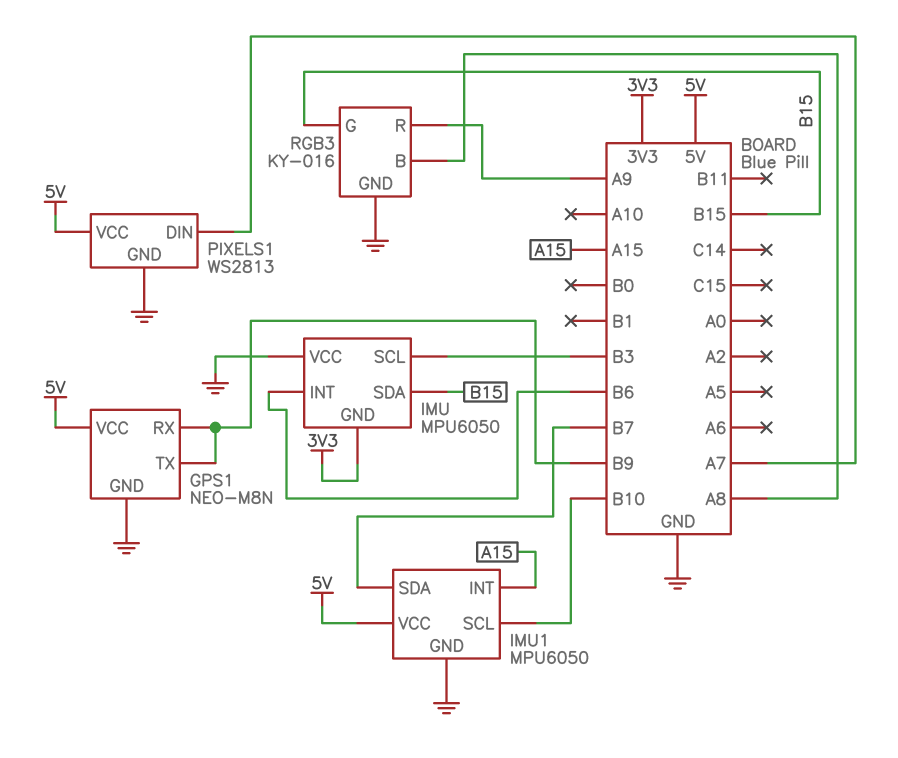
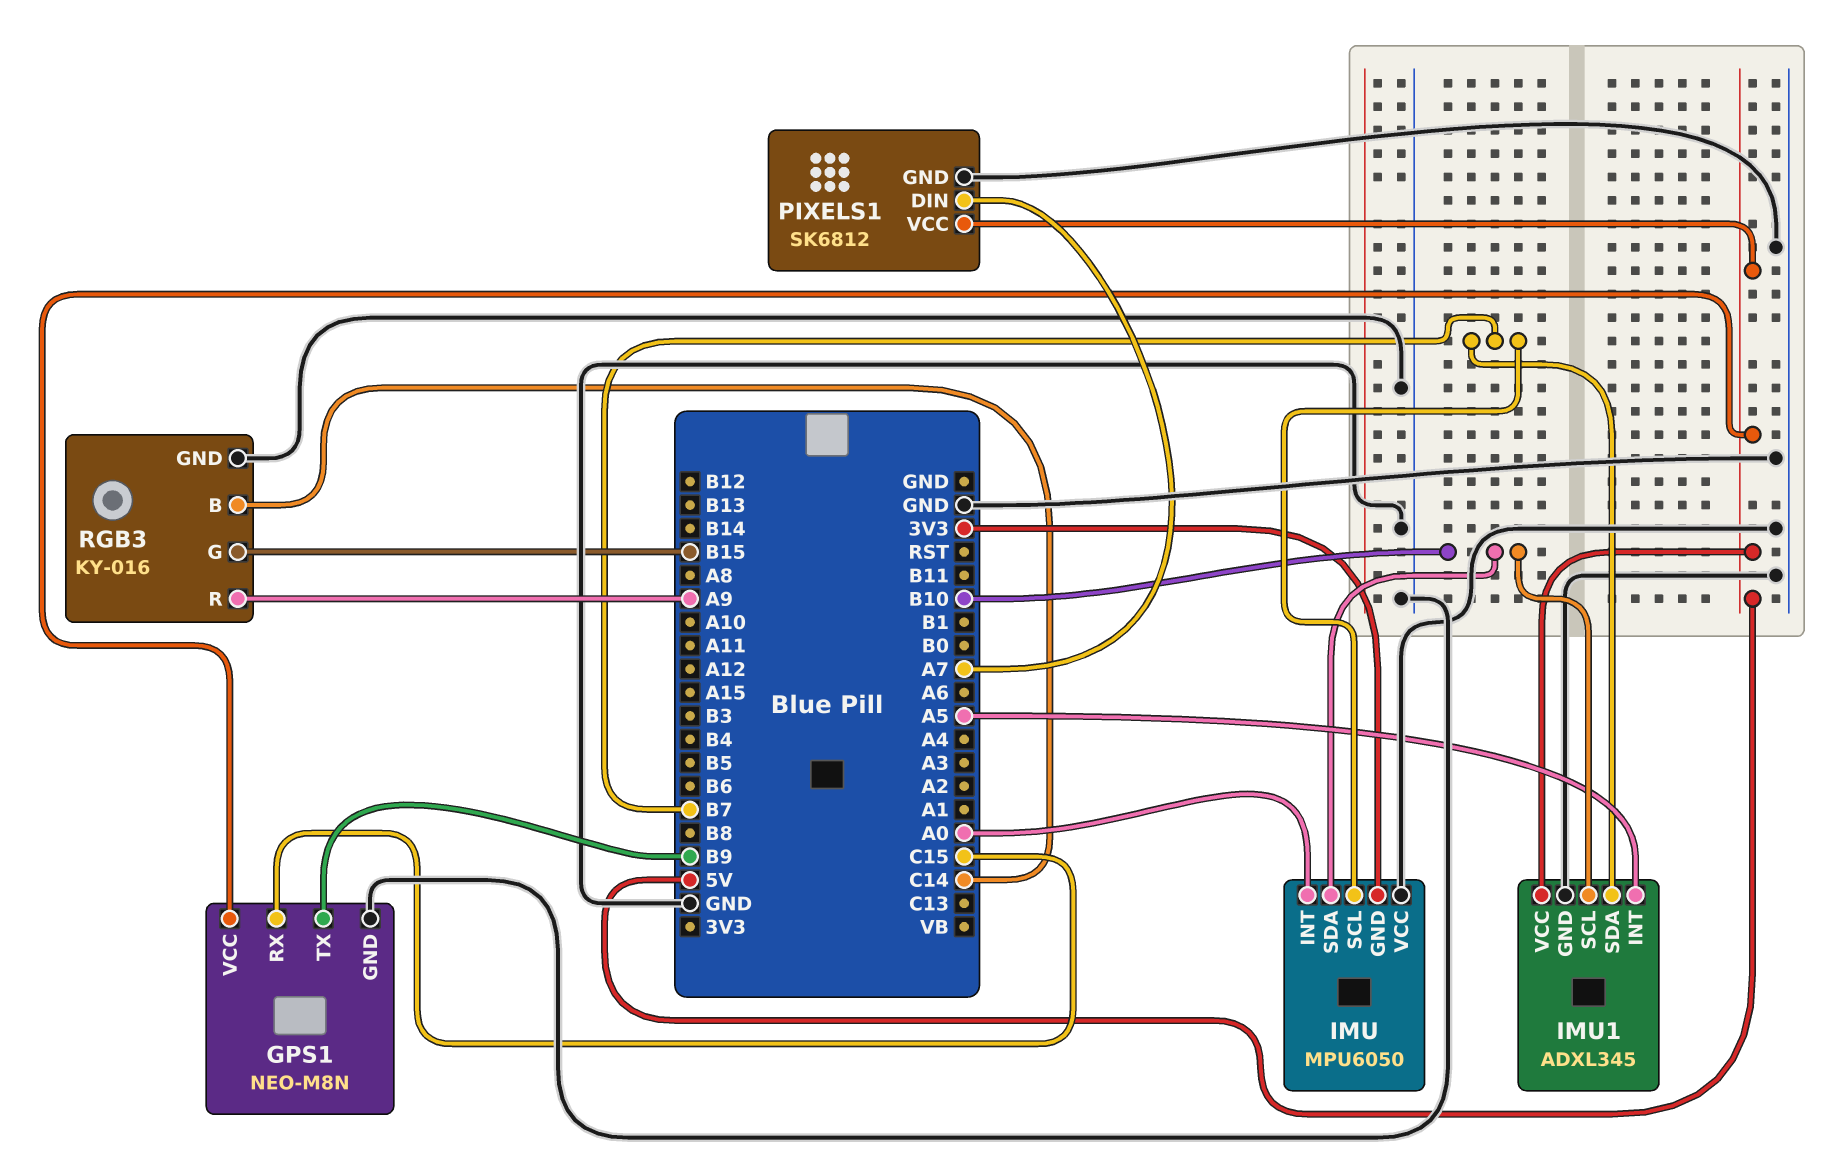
GPS1 pin RX: B9 -> C15
IMU pin INT: B6 -> A0
IMU pin SCL: B3 -> B7
IMU pin SDA: B15 -> B10
IMU1: MPU6050 -> ADXL345
IMU1 pin INT: A15 -> A5
PIXELS1: WS2813 -> SK6812
RGB3 pin B: A8 -> C14

